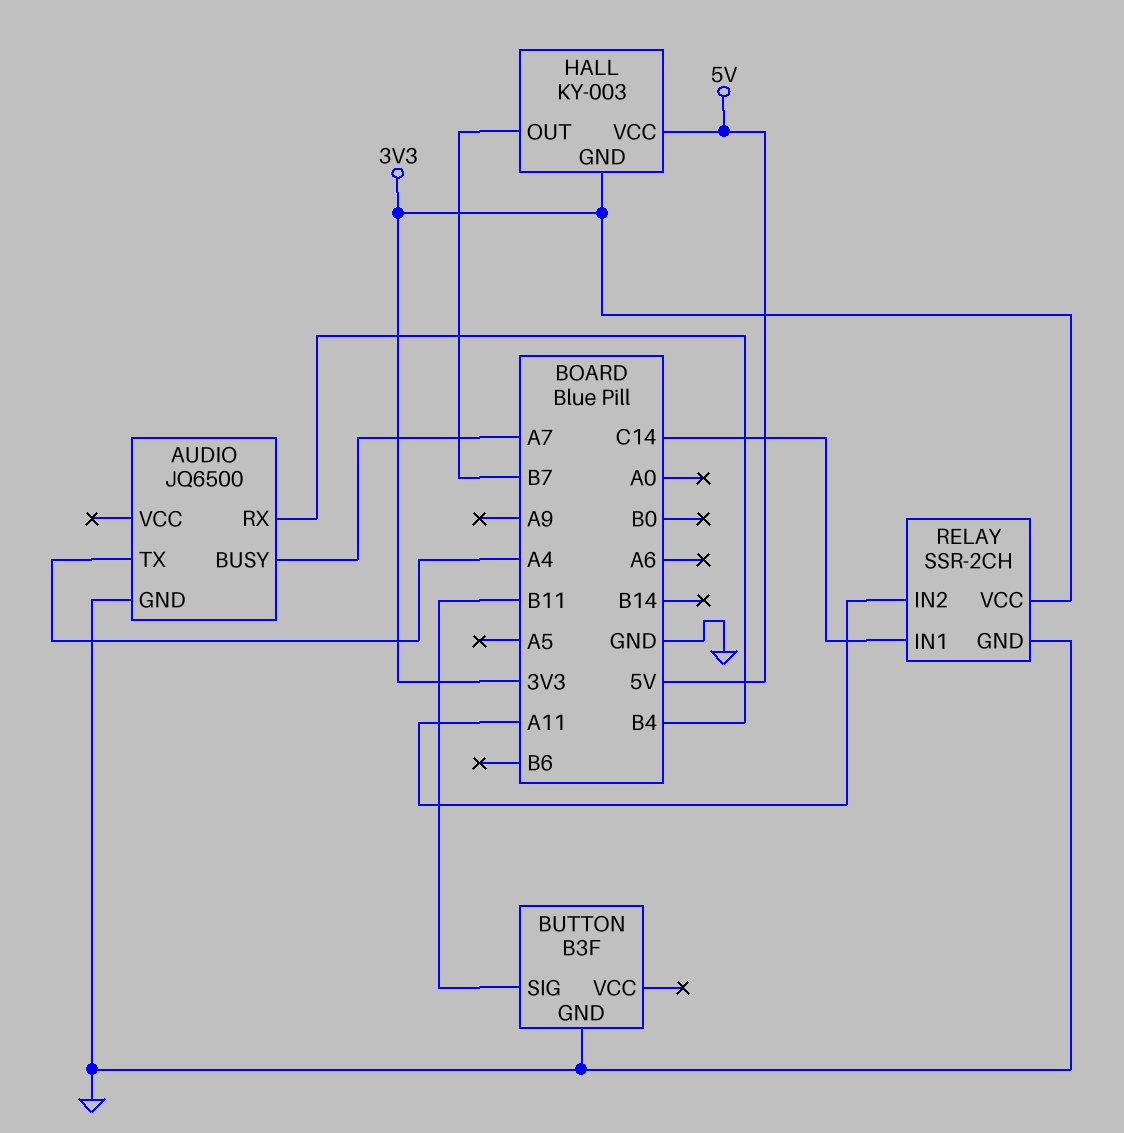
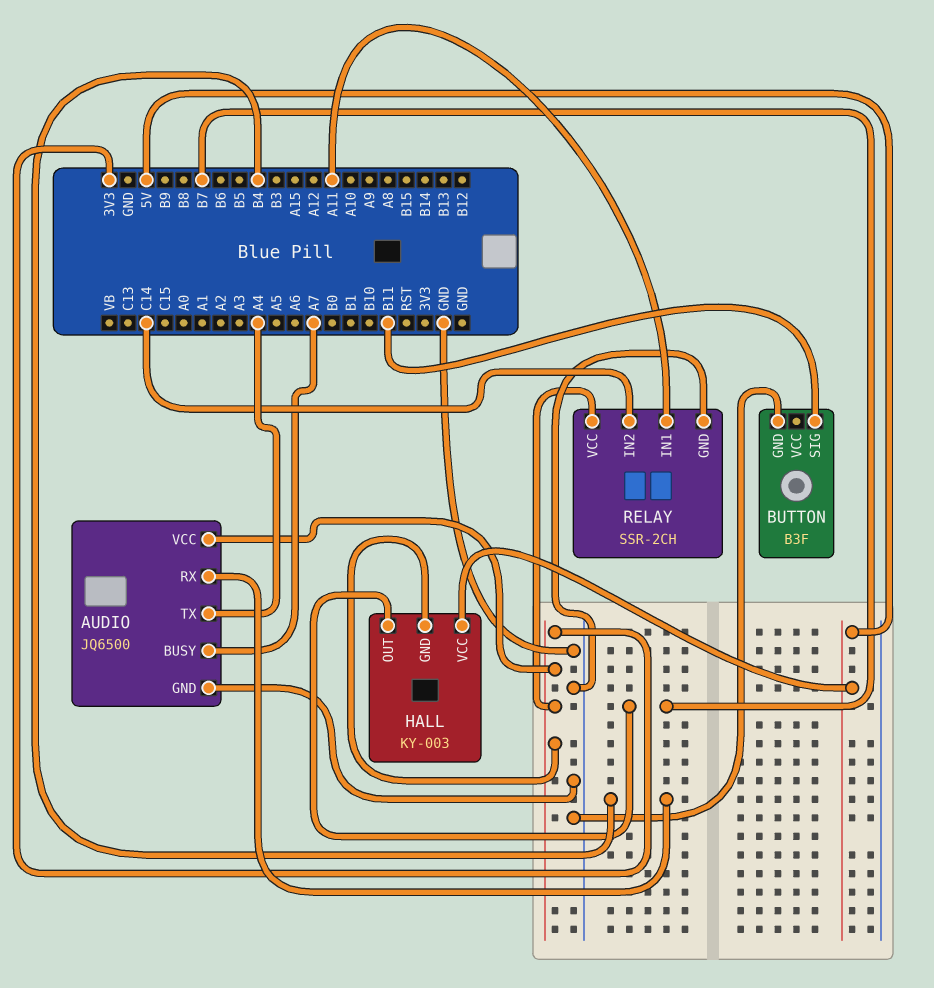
AUDIO pin VCC: none -> 3V3
RELAY pin IN1: C14 -> A11
RELAY pin IN2: A11 -> C14

